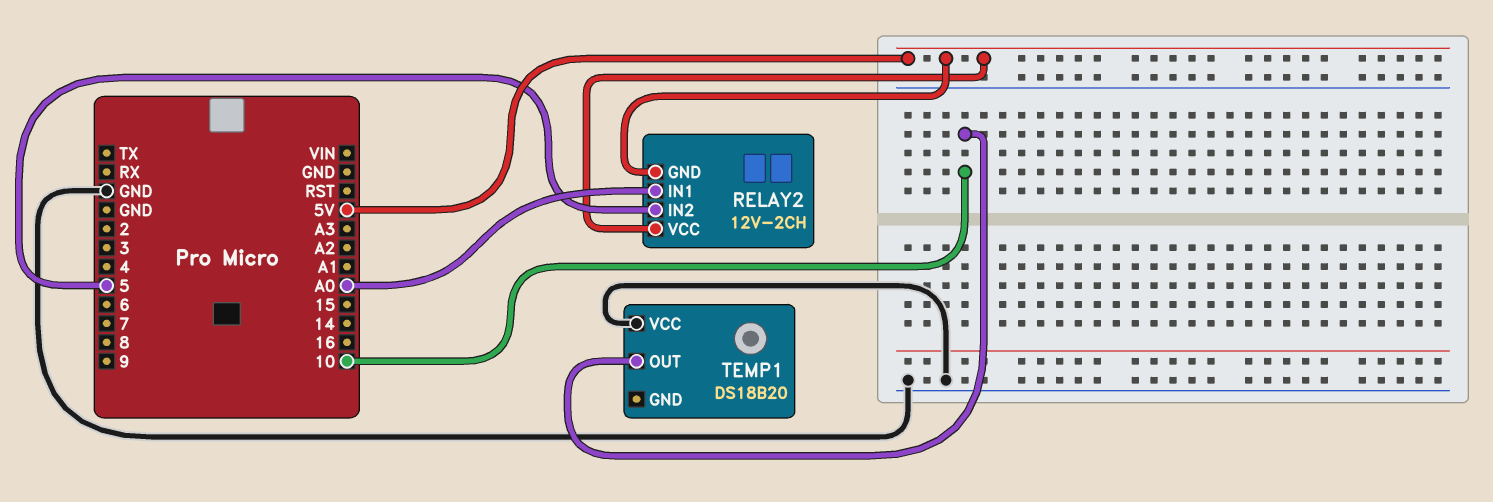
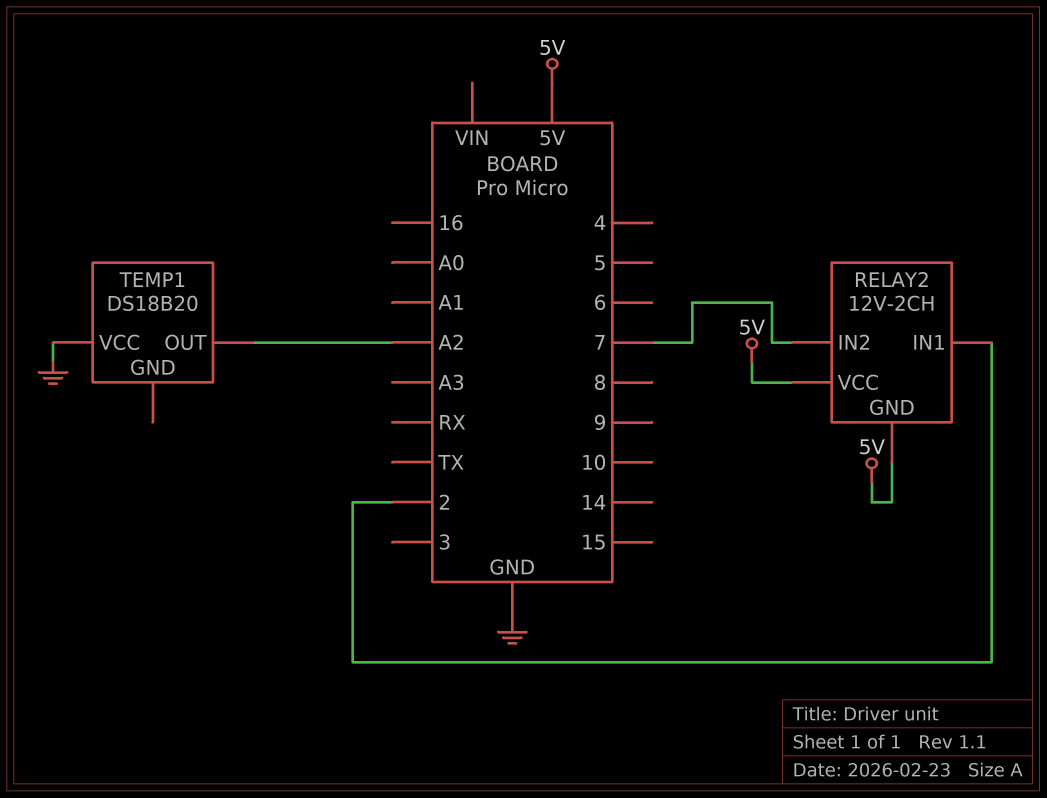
RELAY2 pin IN1: A0 -> 2
RELAY2 pin IN2: 5 -> 7
TEMP1 pin OUT: 10 -> A2

